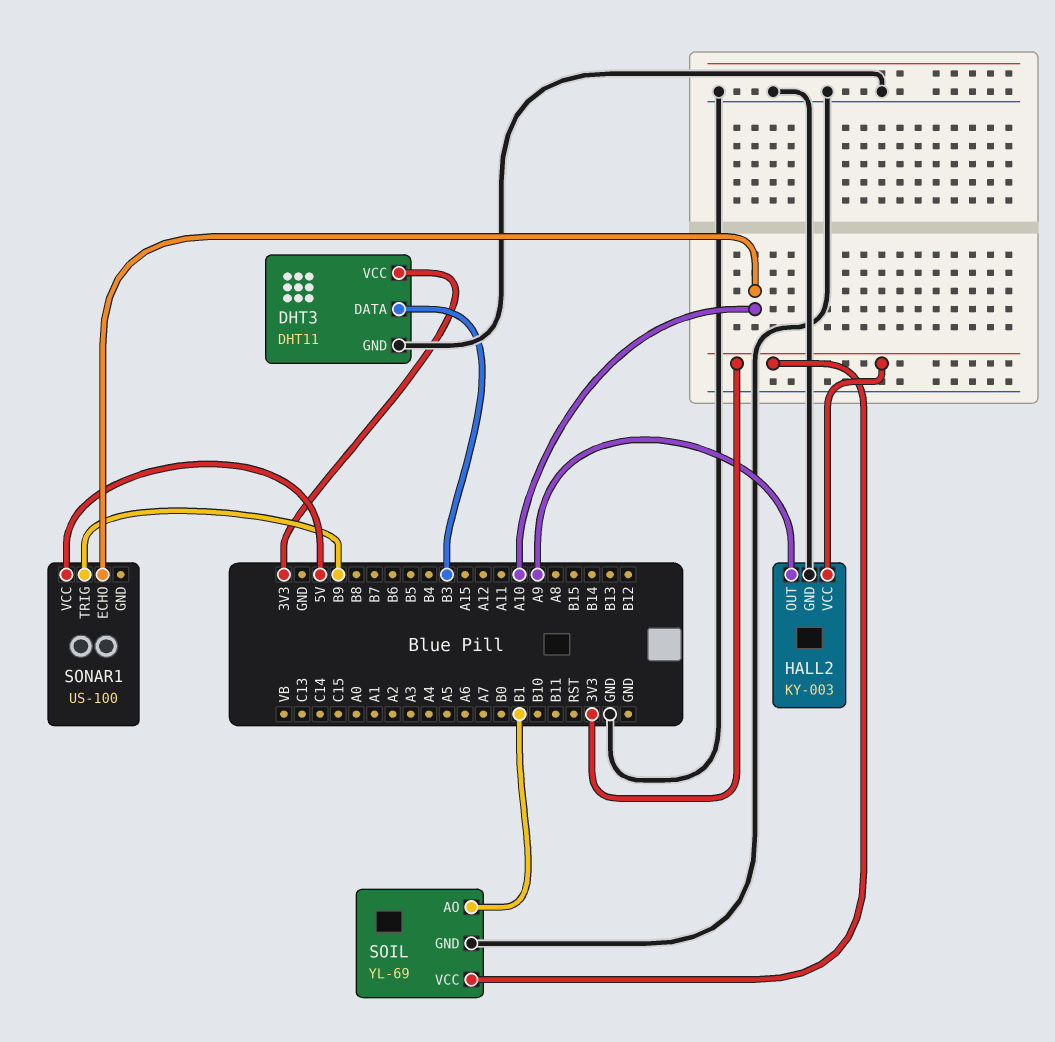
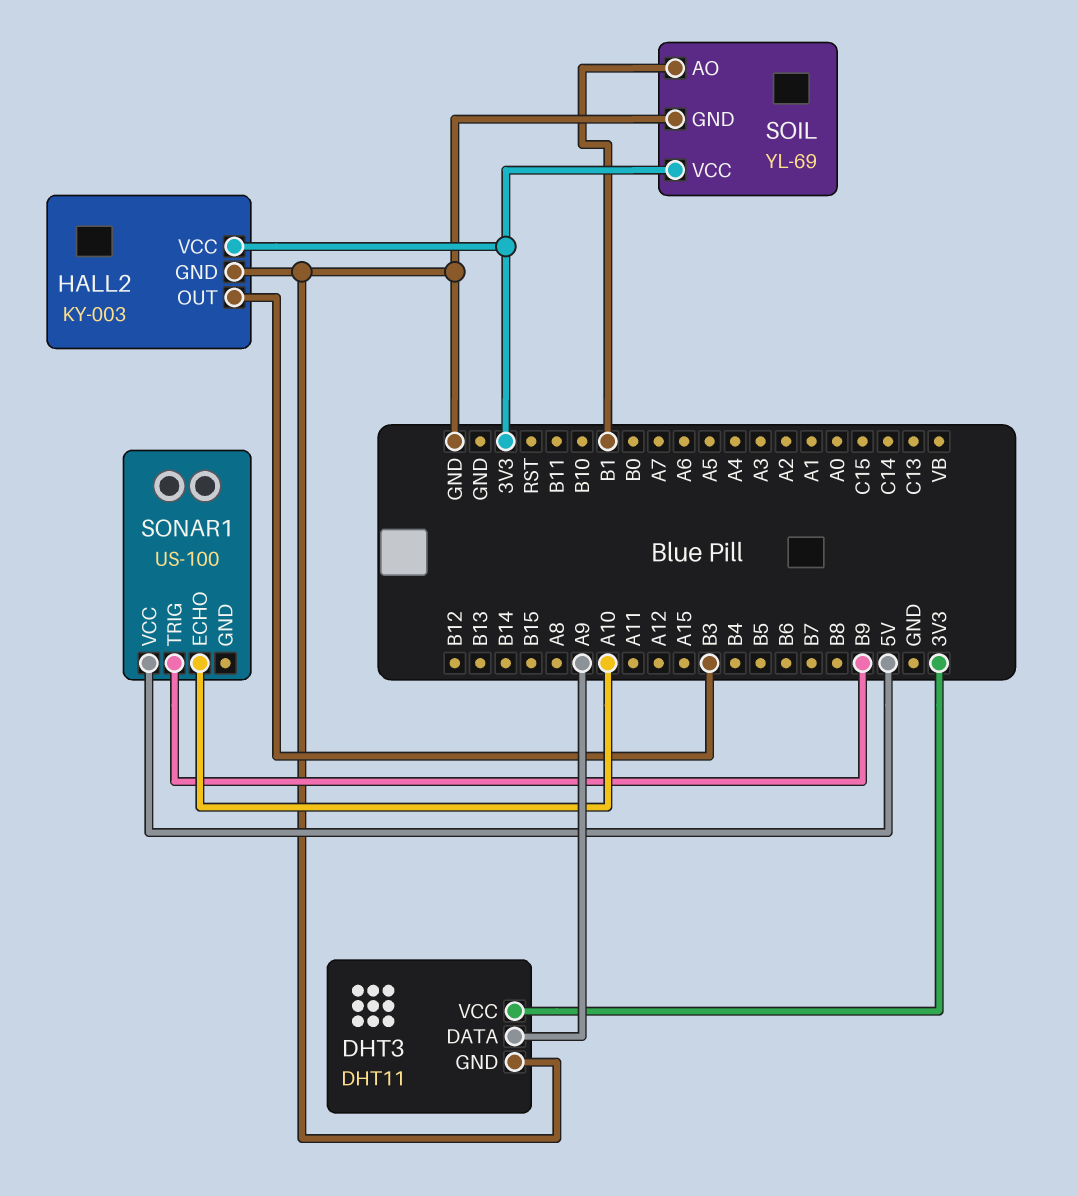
DHT3 pin DATA: B3 -> A9
HALL2 pin OUT: A9 -> B3

